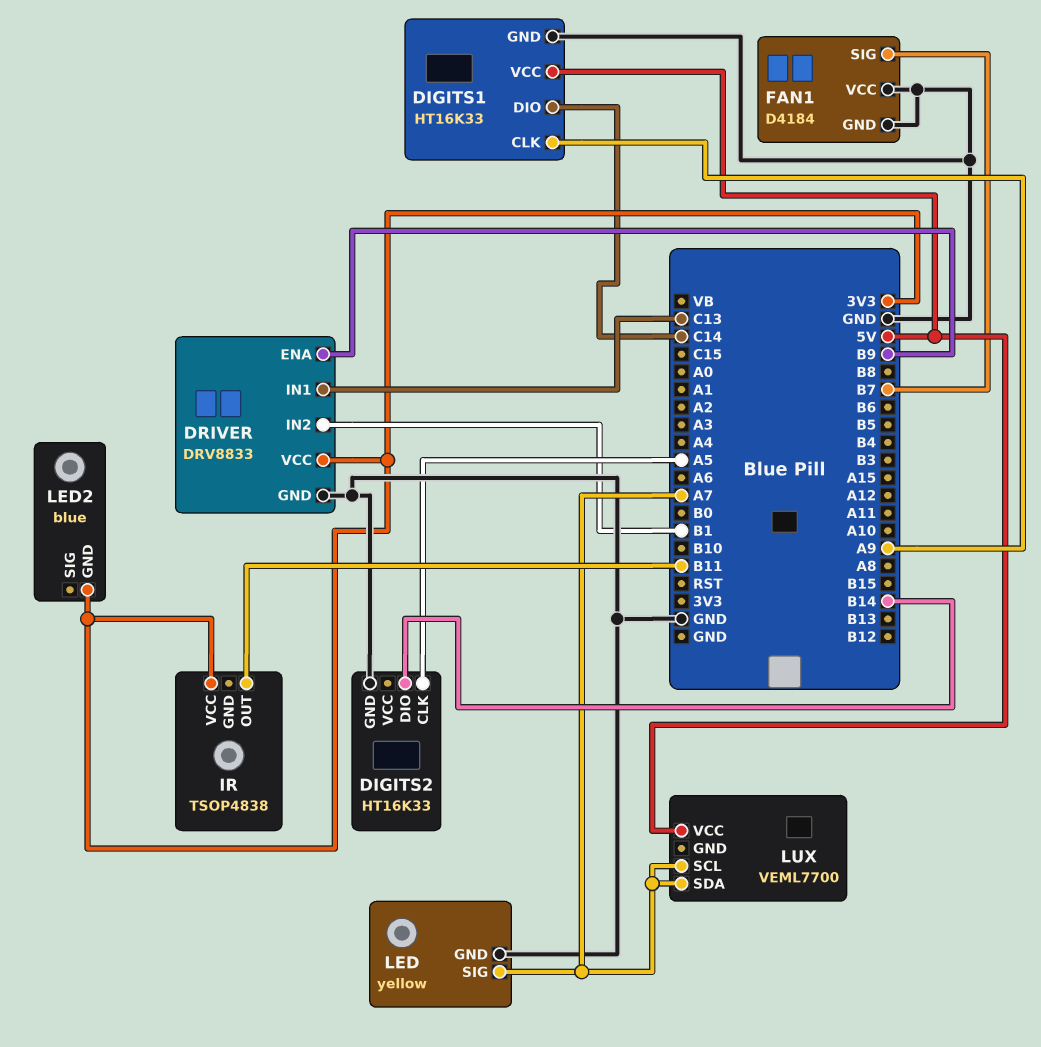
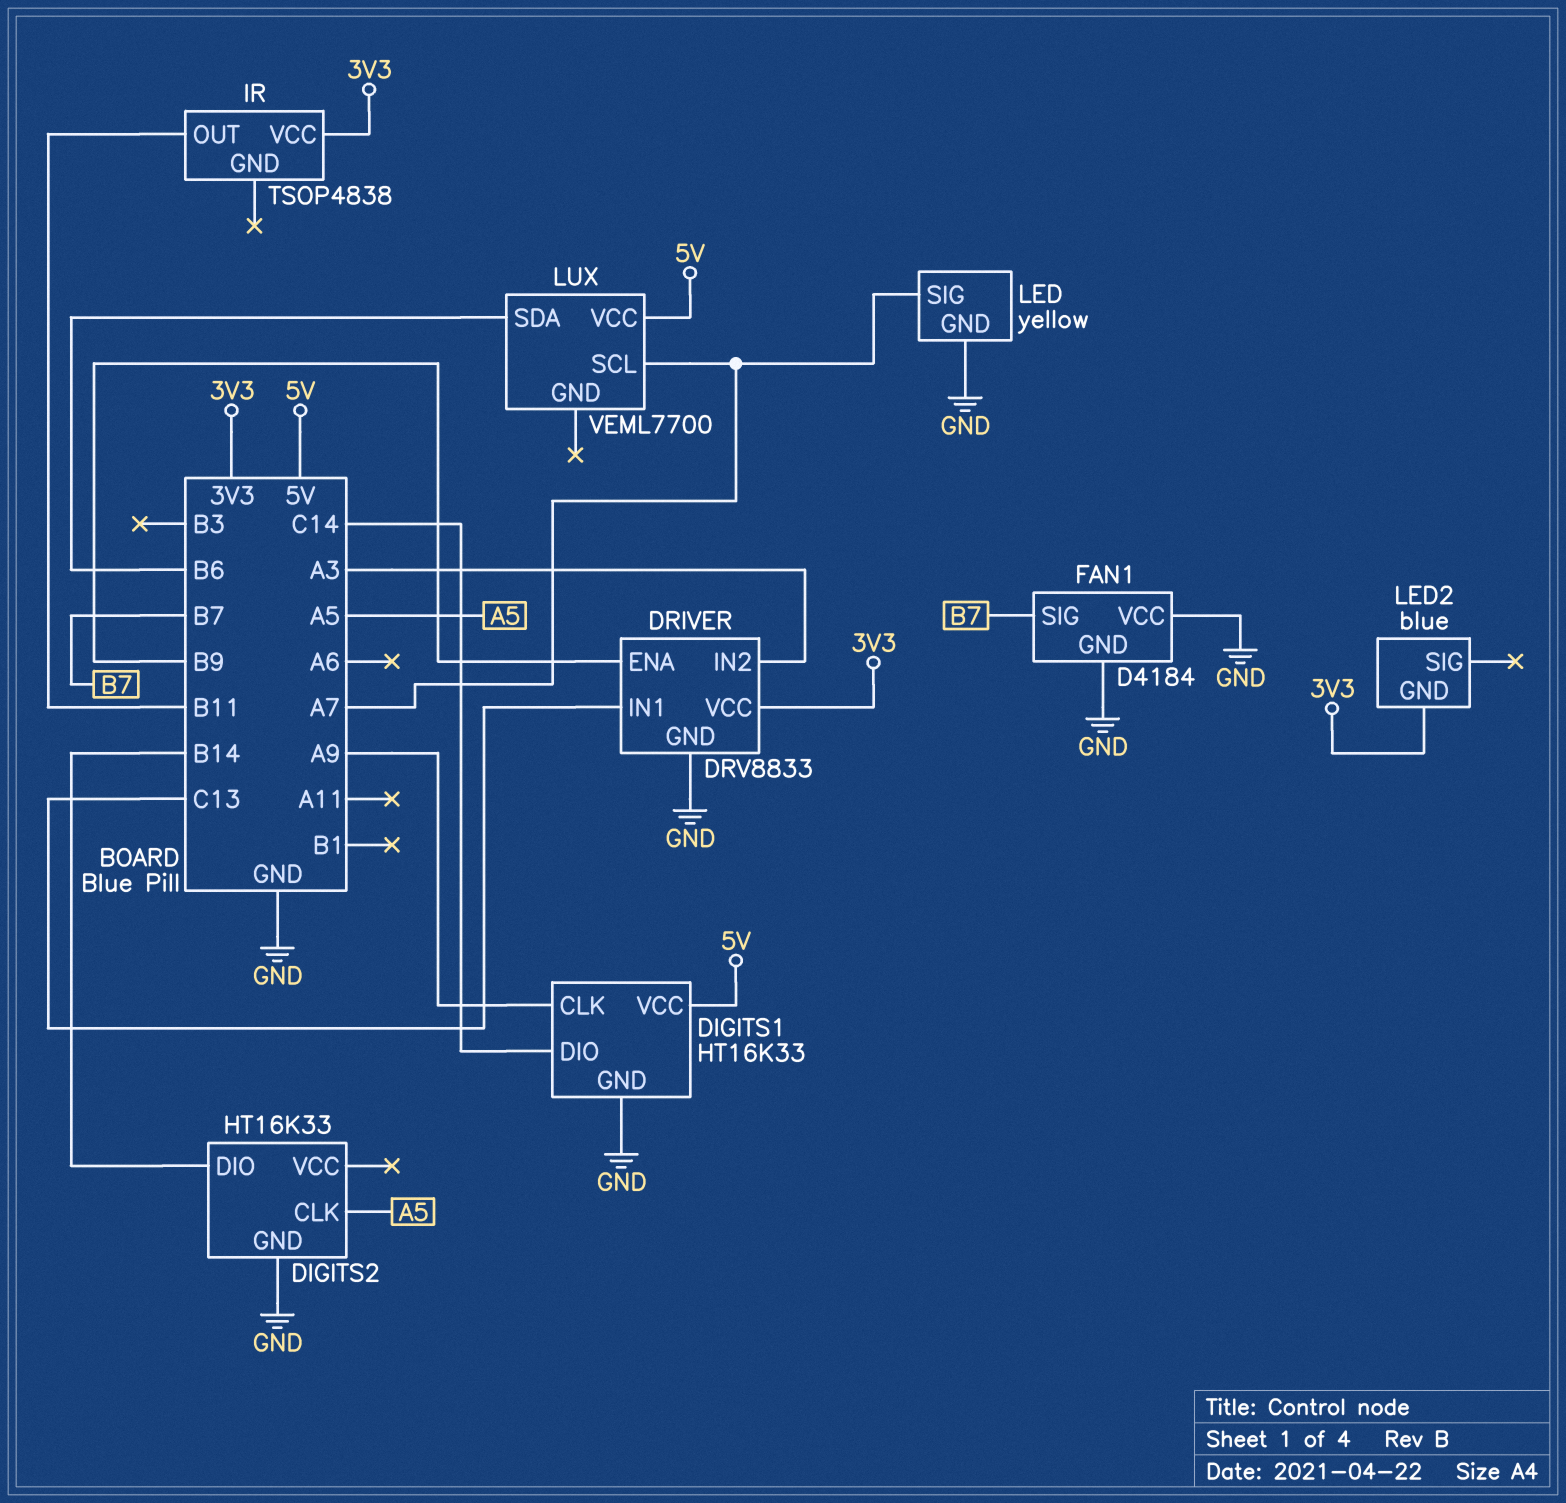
DRIVER pin IN2: B1 -> A3
LUX pin SDA: A7 -> B6

